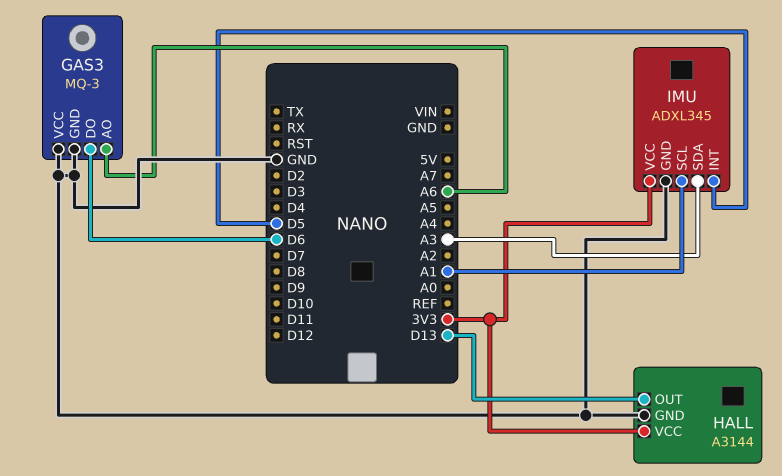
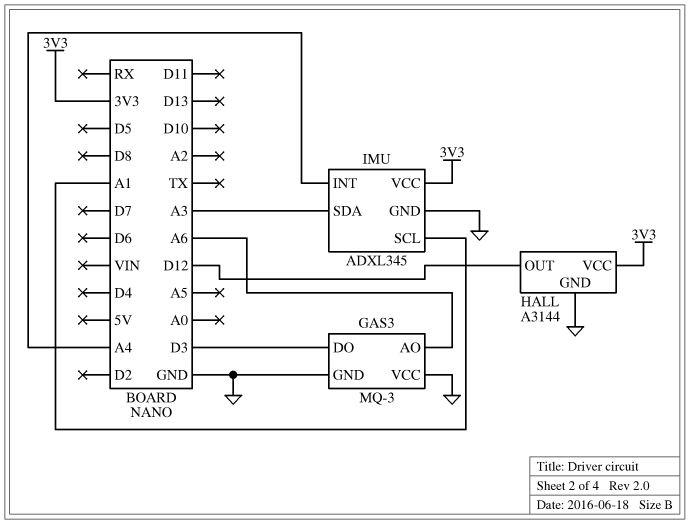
GAS3 pin DO: D6 -> D3
HALL pin OUT: D13 -> D12
IMU pin INT: D5 -> A4

